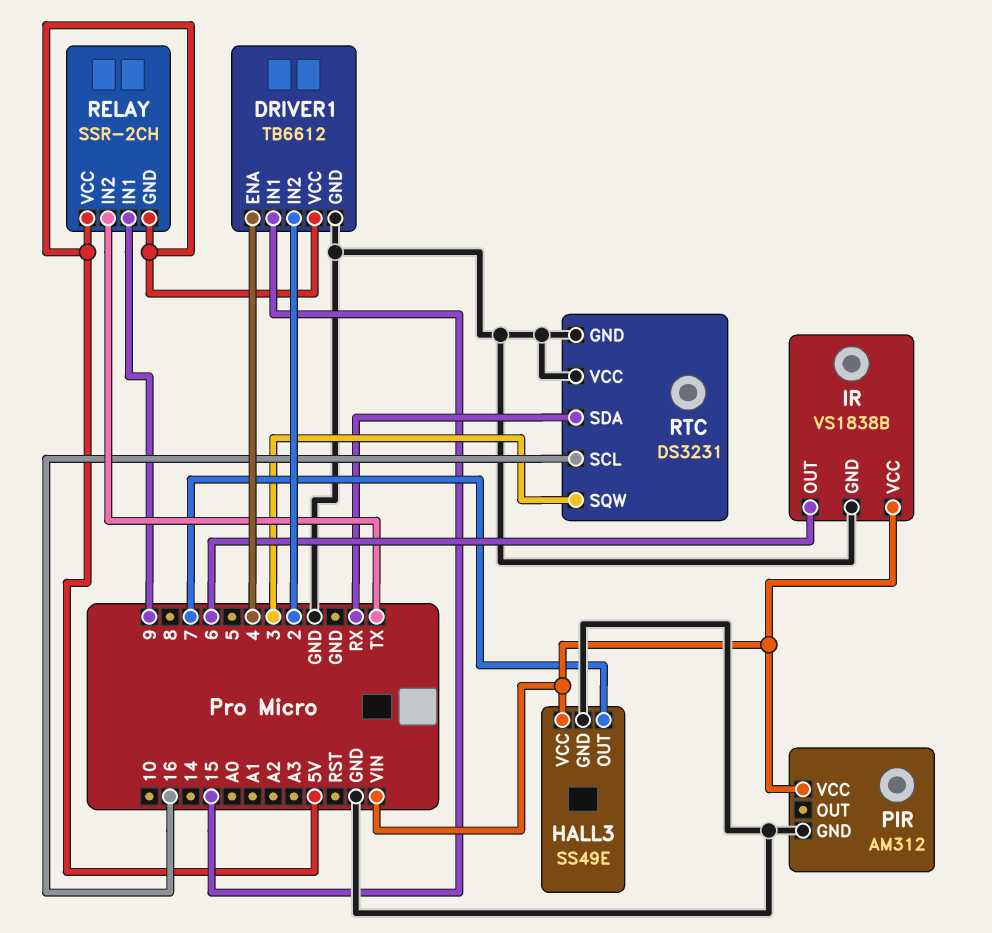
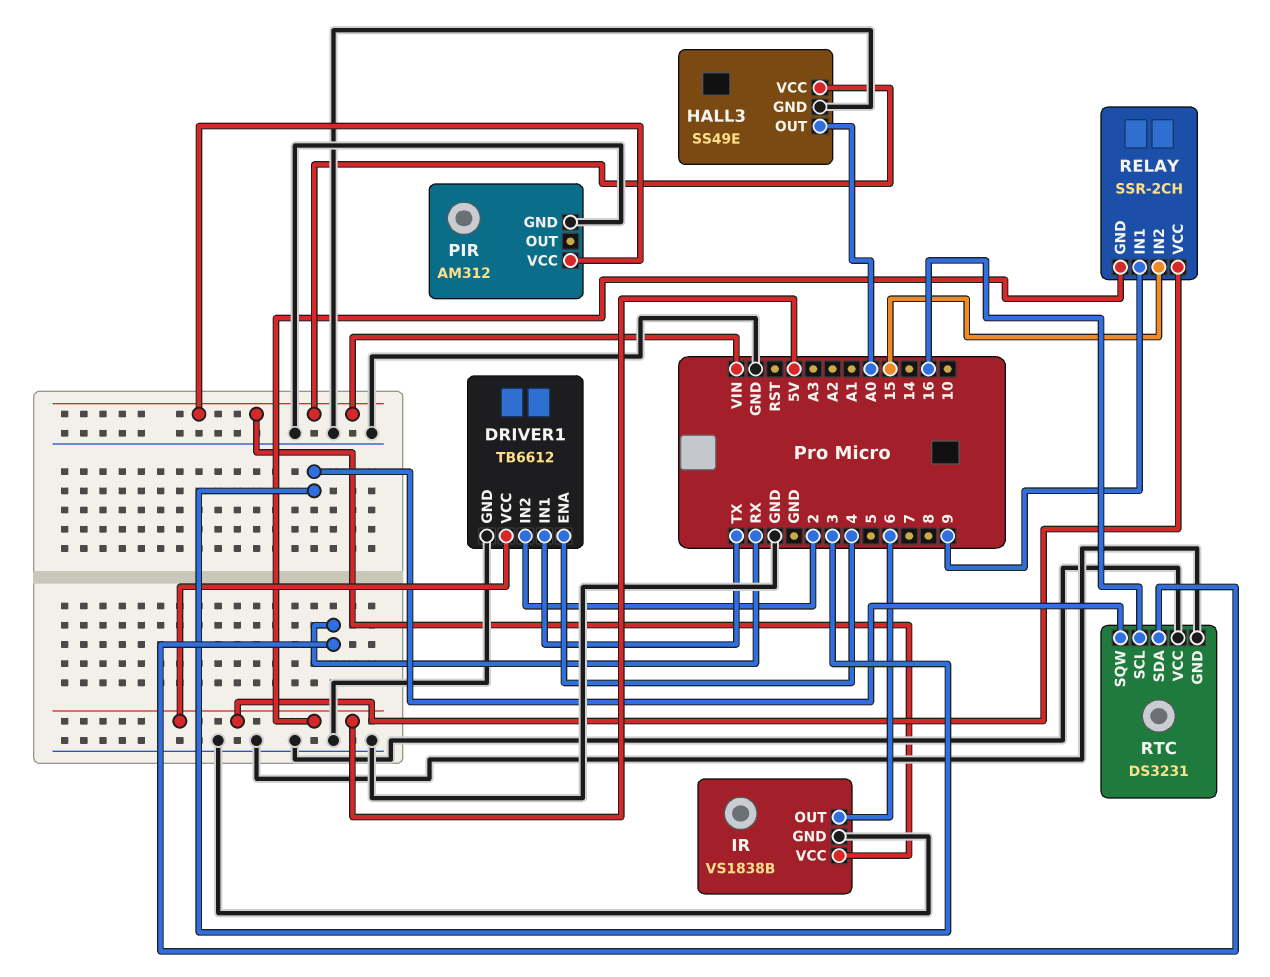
DRIVER1 pin IN1: 15 -> TX
HALL3 pin OUT: 7 -> A0
RELAY pin IN2: TX -> 15

